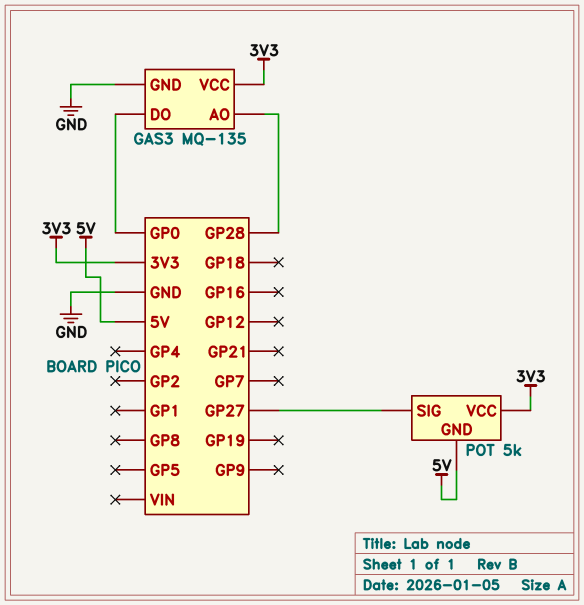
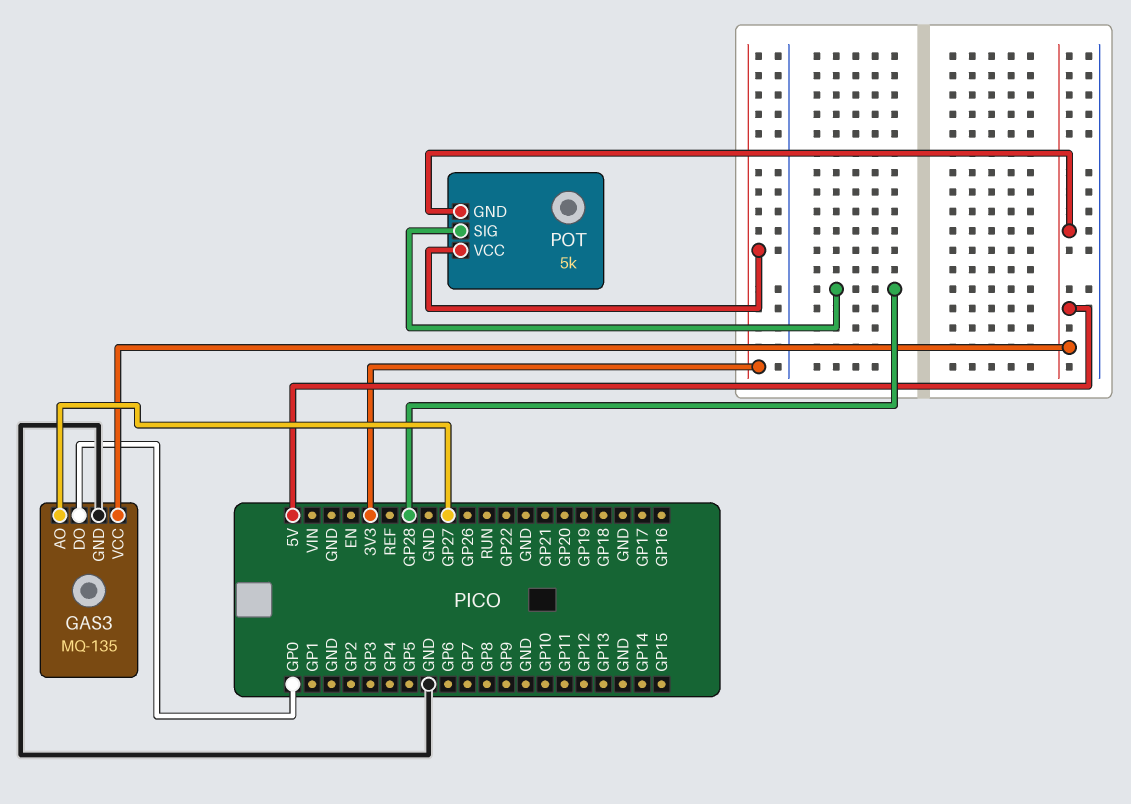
GAS3 pin AO: GP28 -> GP27
GAS3 pin VCC: 3V3 -> 5V
POT pin SIG: GP27 -> GP28

